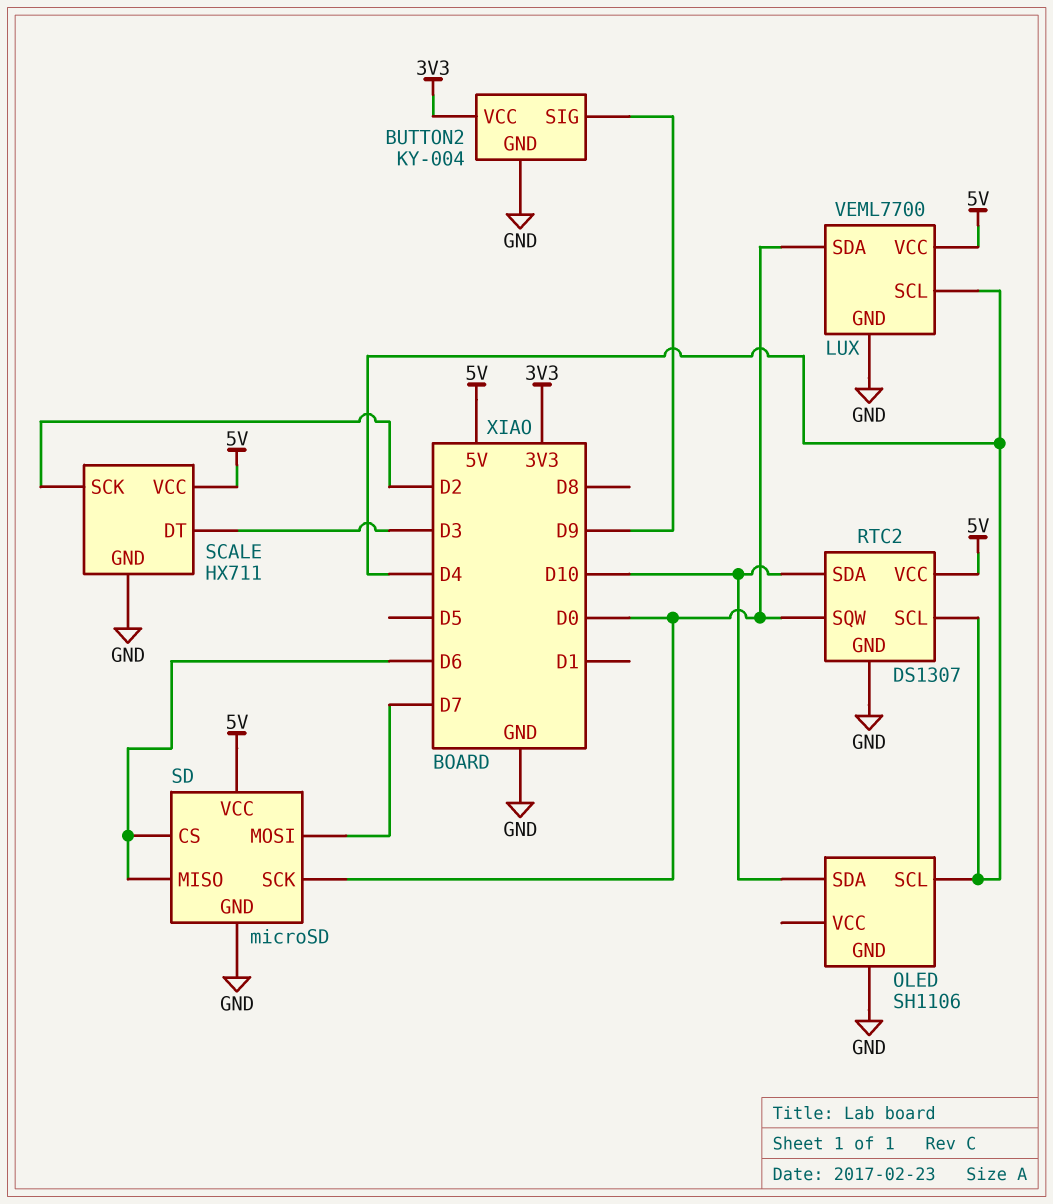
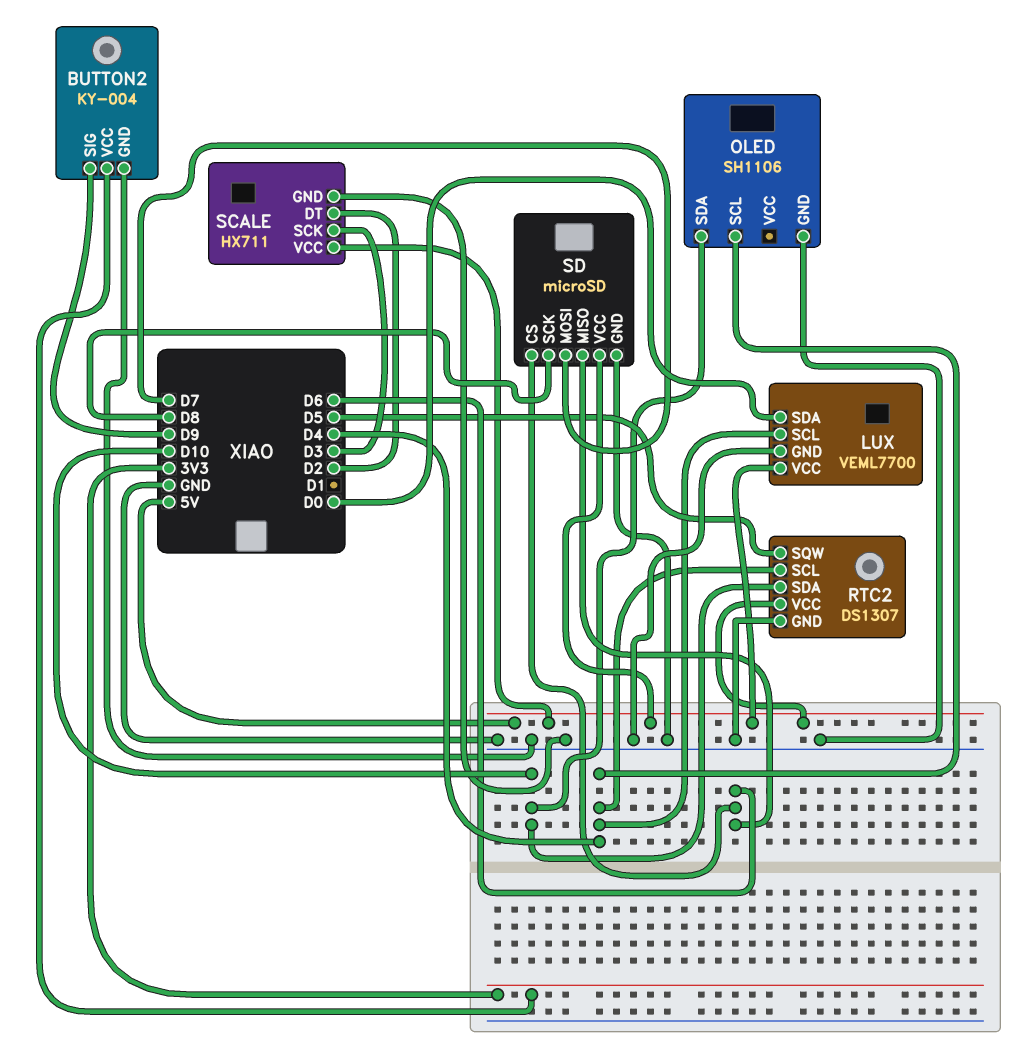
RTC2 pin SQW: D0 -> D5
SCALE pin DT: D3 -> D2
SCALE pin SCK: D2 -> D3
SD pin SCK: D0 -> D8

